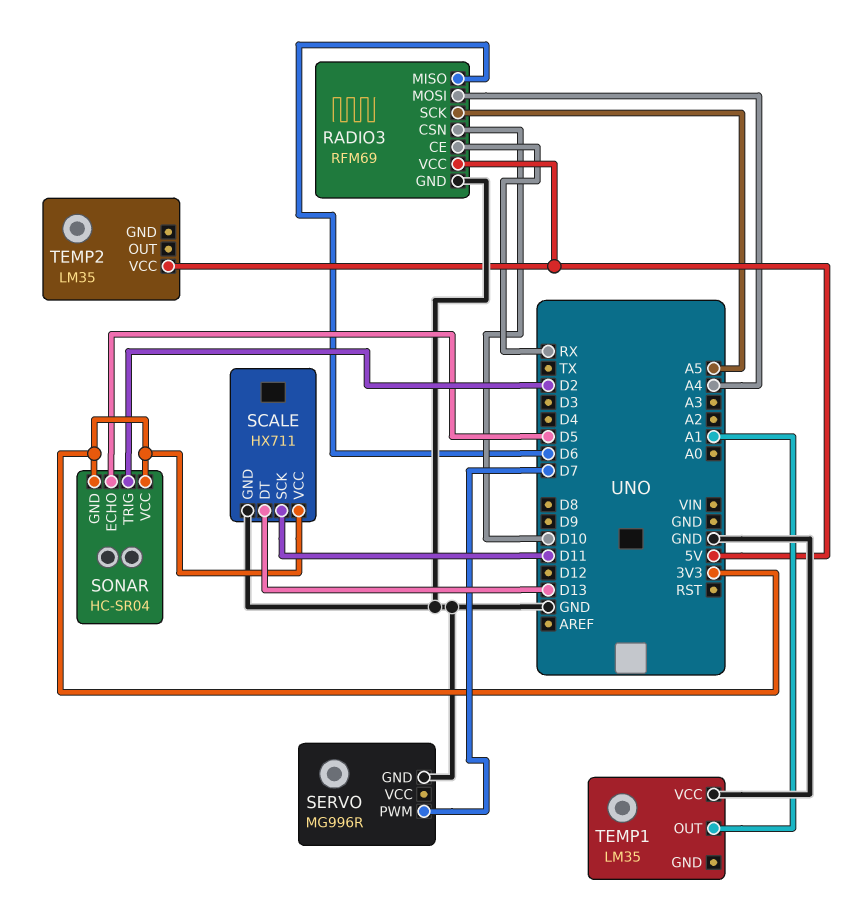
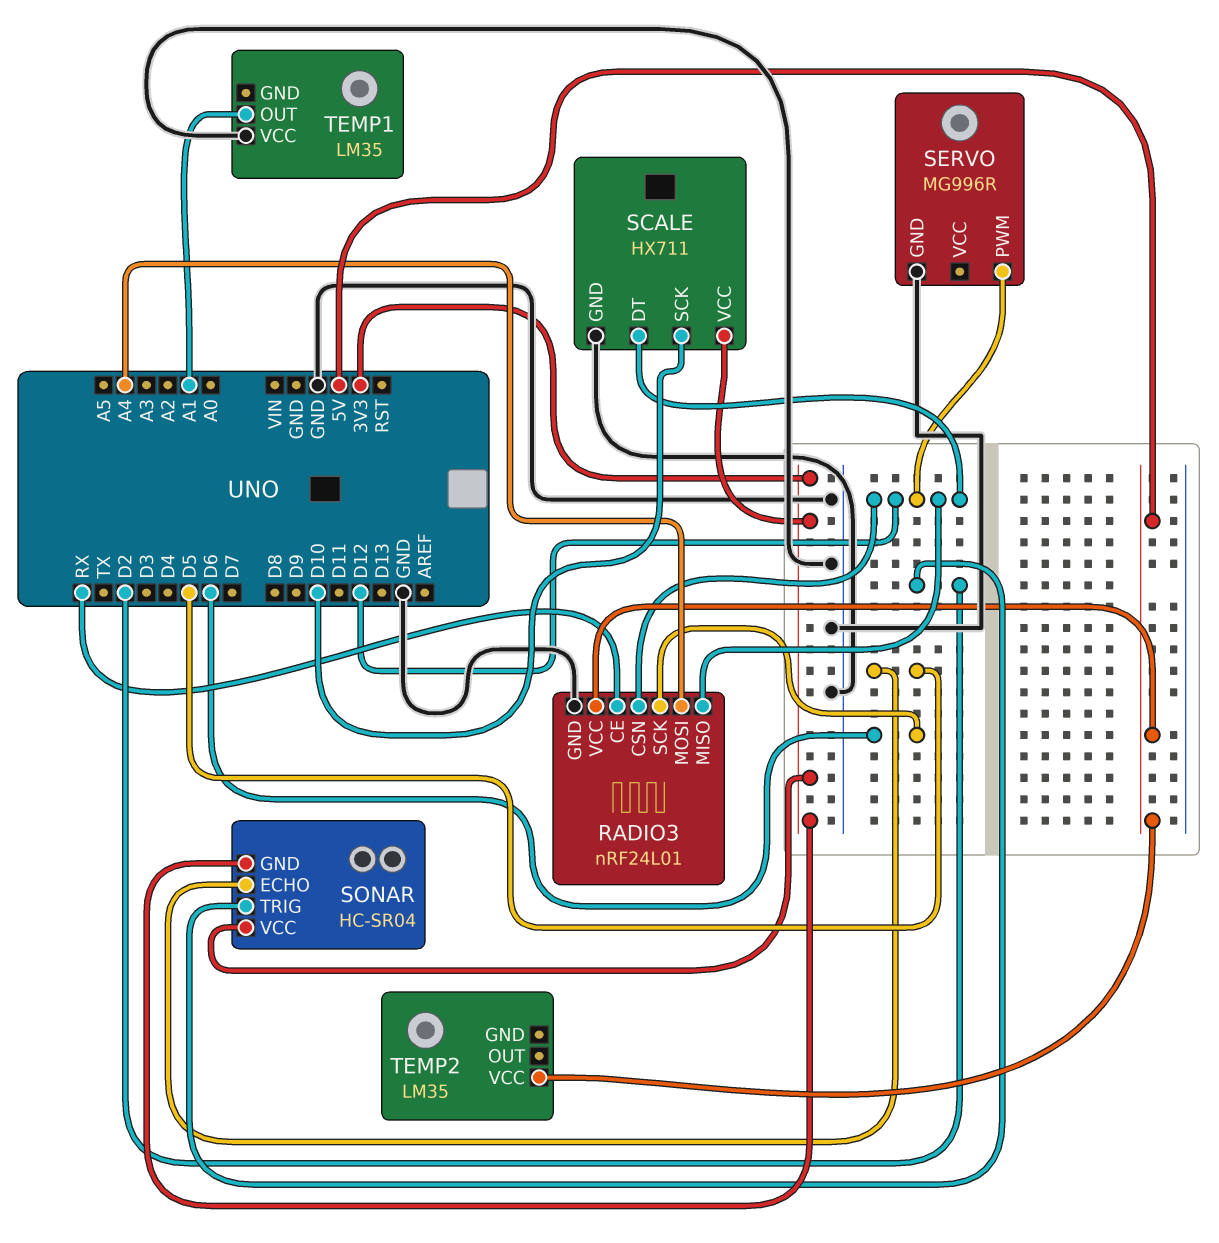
RADIO3: RFM69 -> nRF24L01
RADIO3 pin CSN: D10 -> D12
RADIO3 pin MISO: D6 -> D12
RADIO3 pin SCK: A5 -> D6
SCALE pin DT: D13 -> D12
SCALE pin SCK: D11 -> D10
SERVO pin PWM: D7 -> D12

